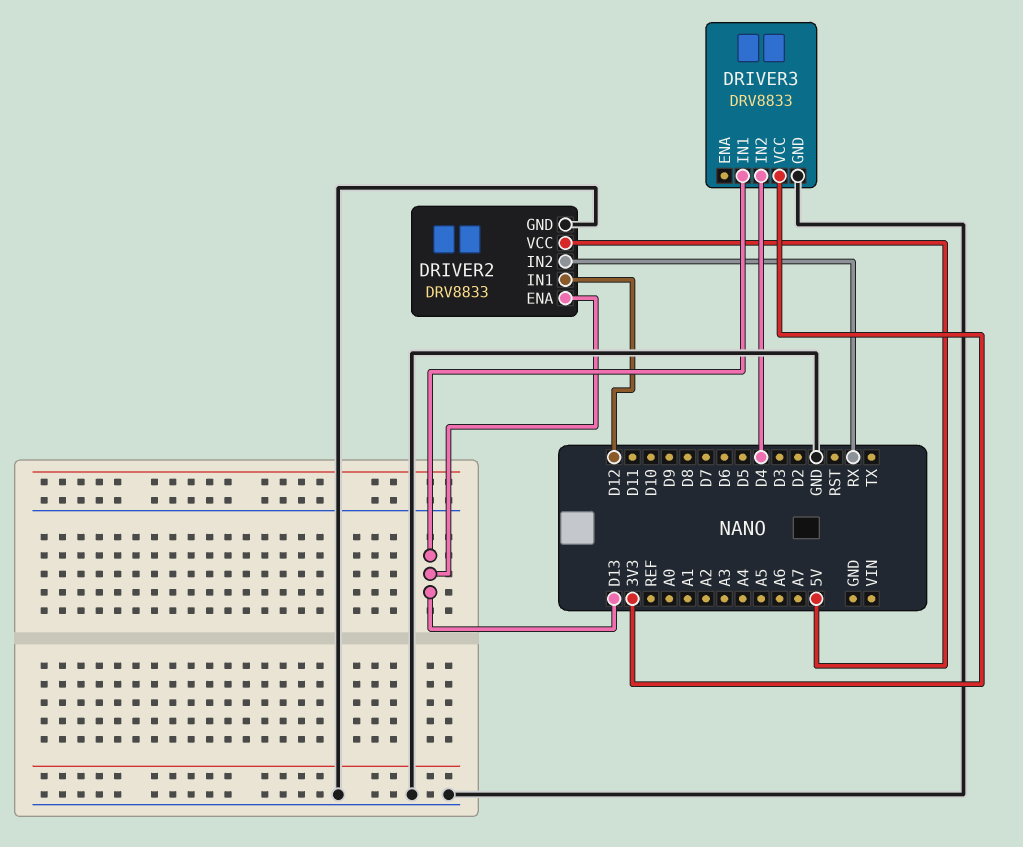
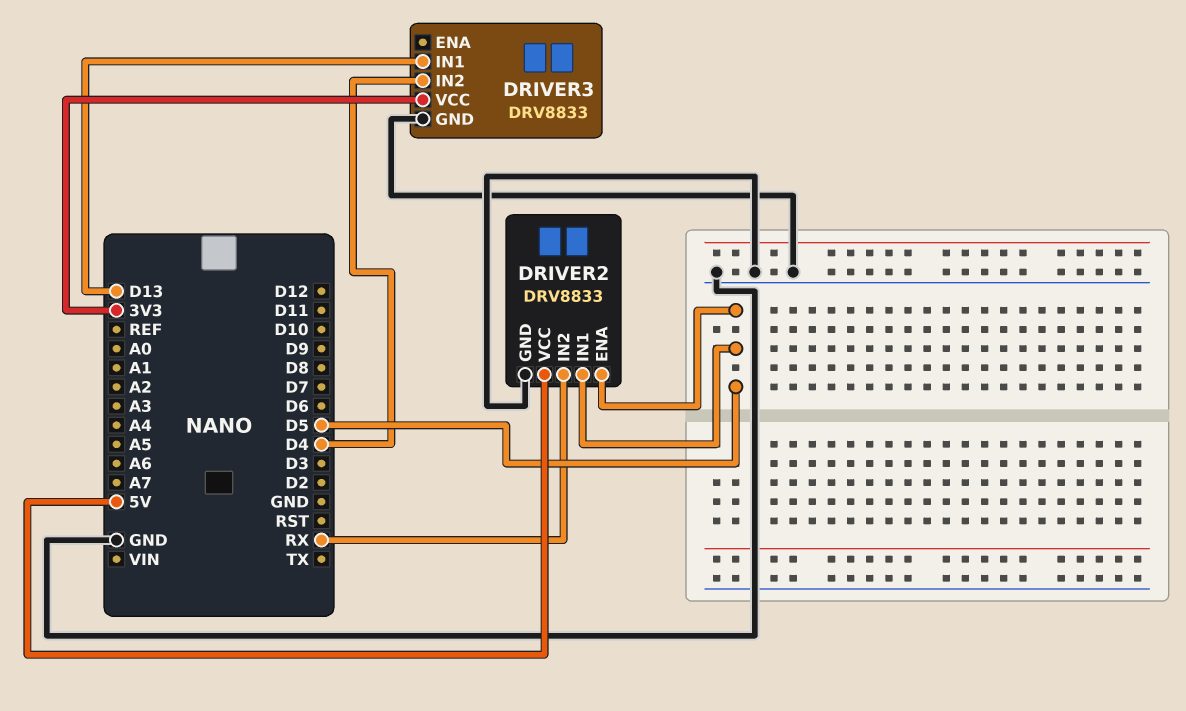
DRIVER2 pin ENA: D13 -> D5
DRIVER2 pin IN1: D12 -> D5

